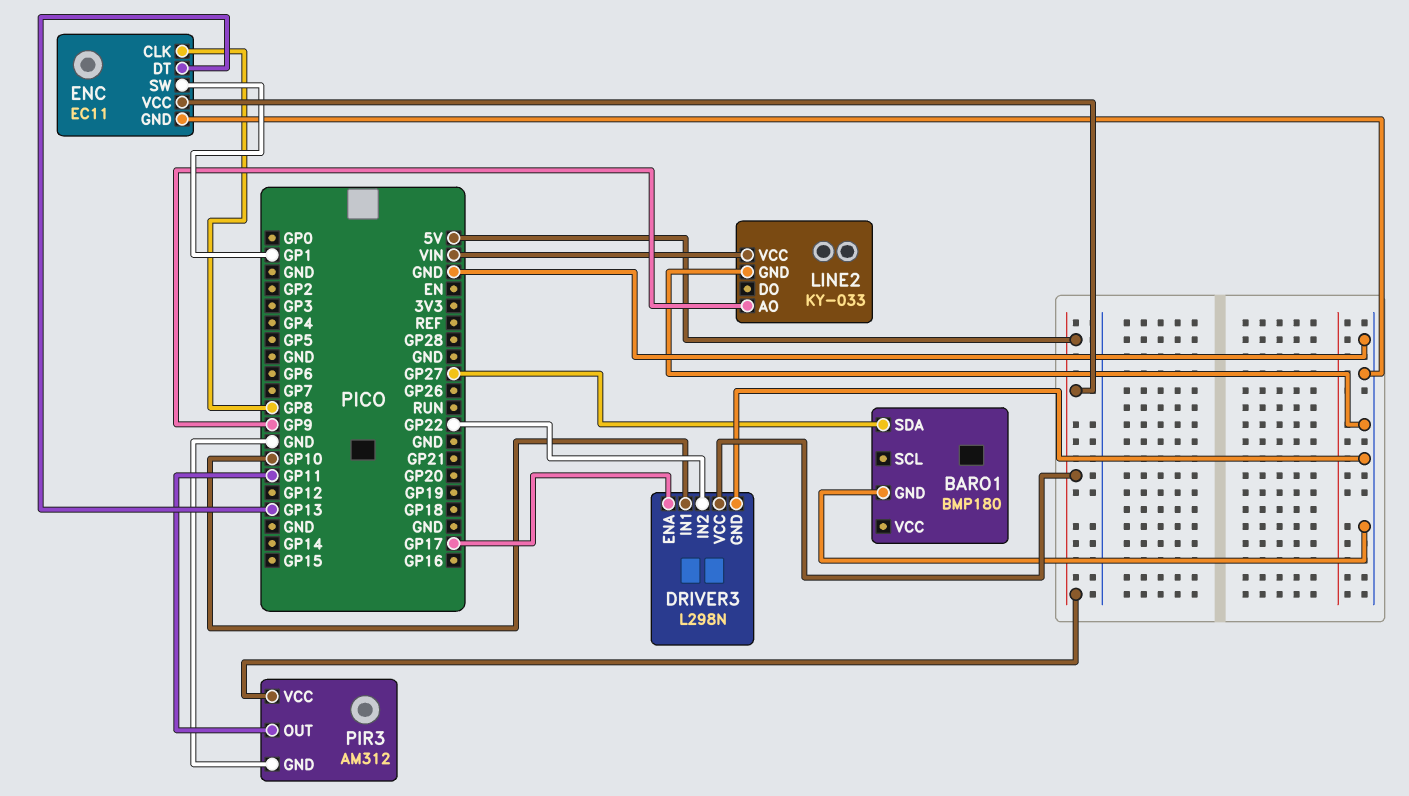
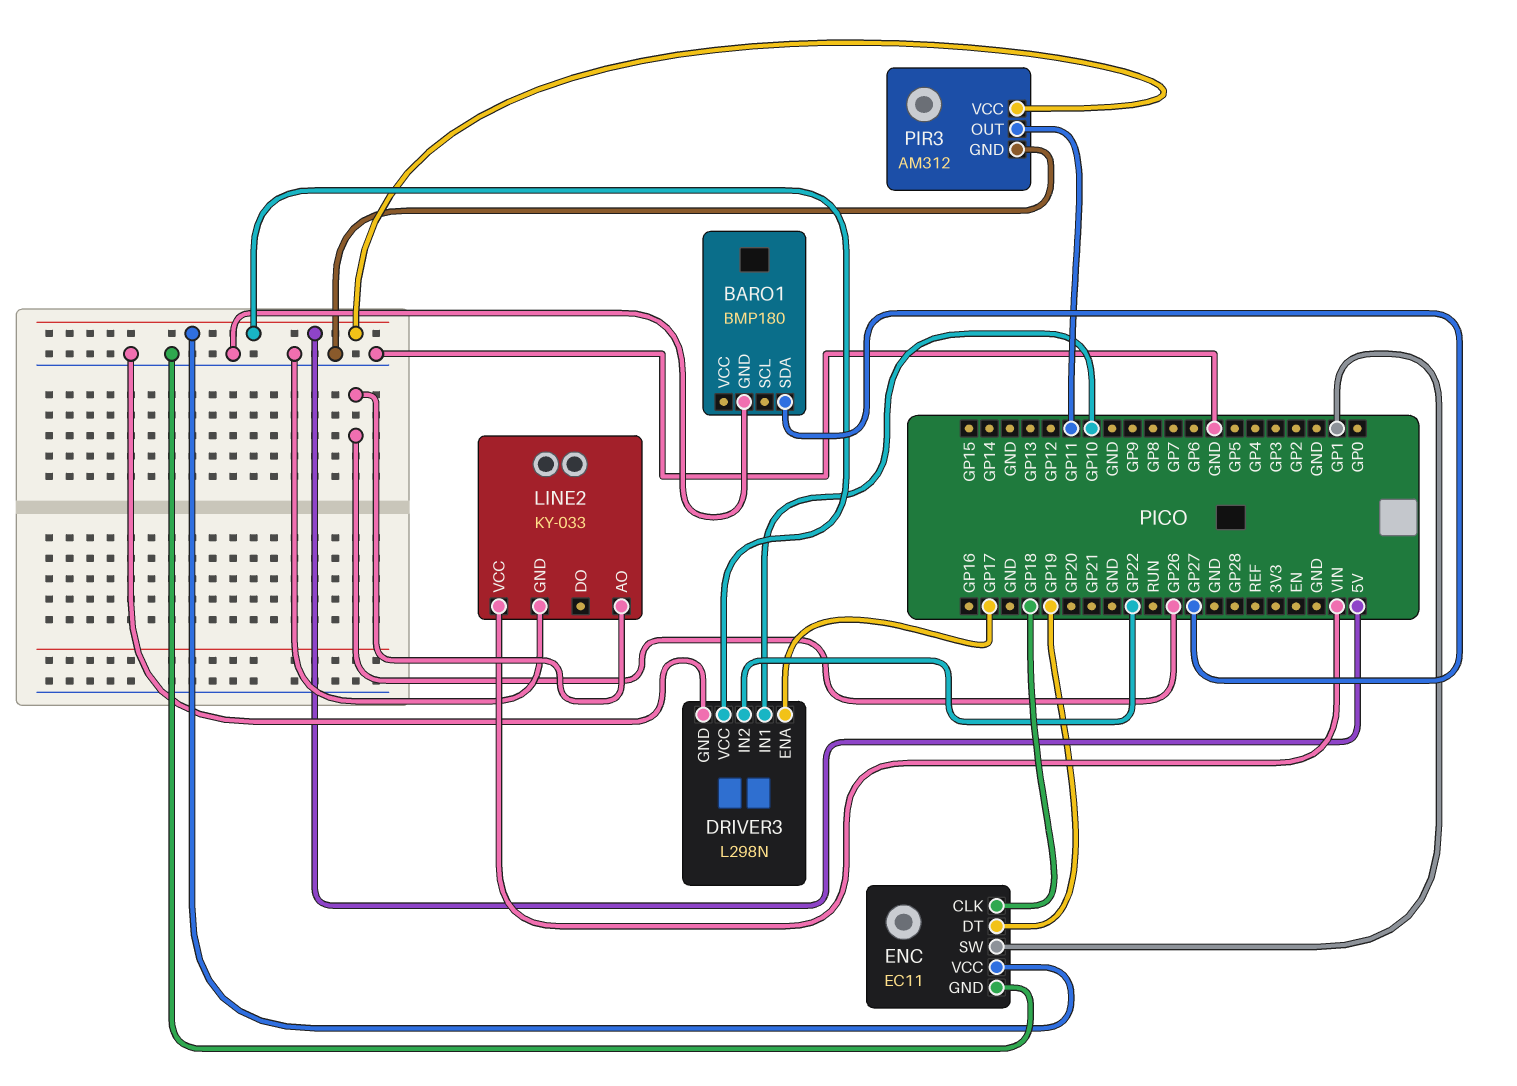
ENC pin CLK: GP8 -> GP18
ENC pin DT: GP13 -> GP19
LINE2 pin AO: GP9 -> GP26

